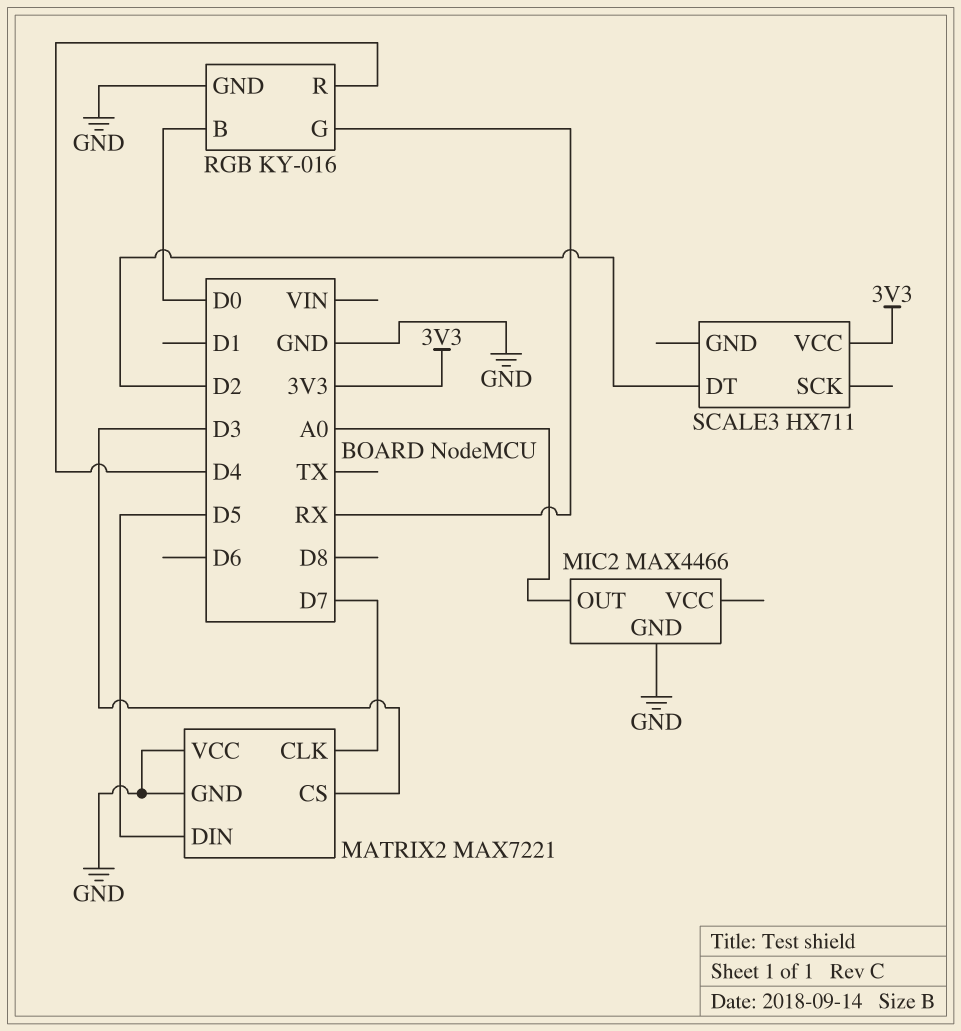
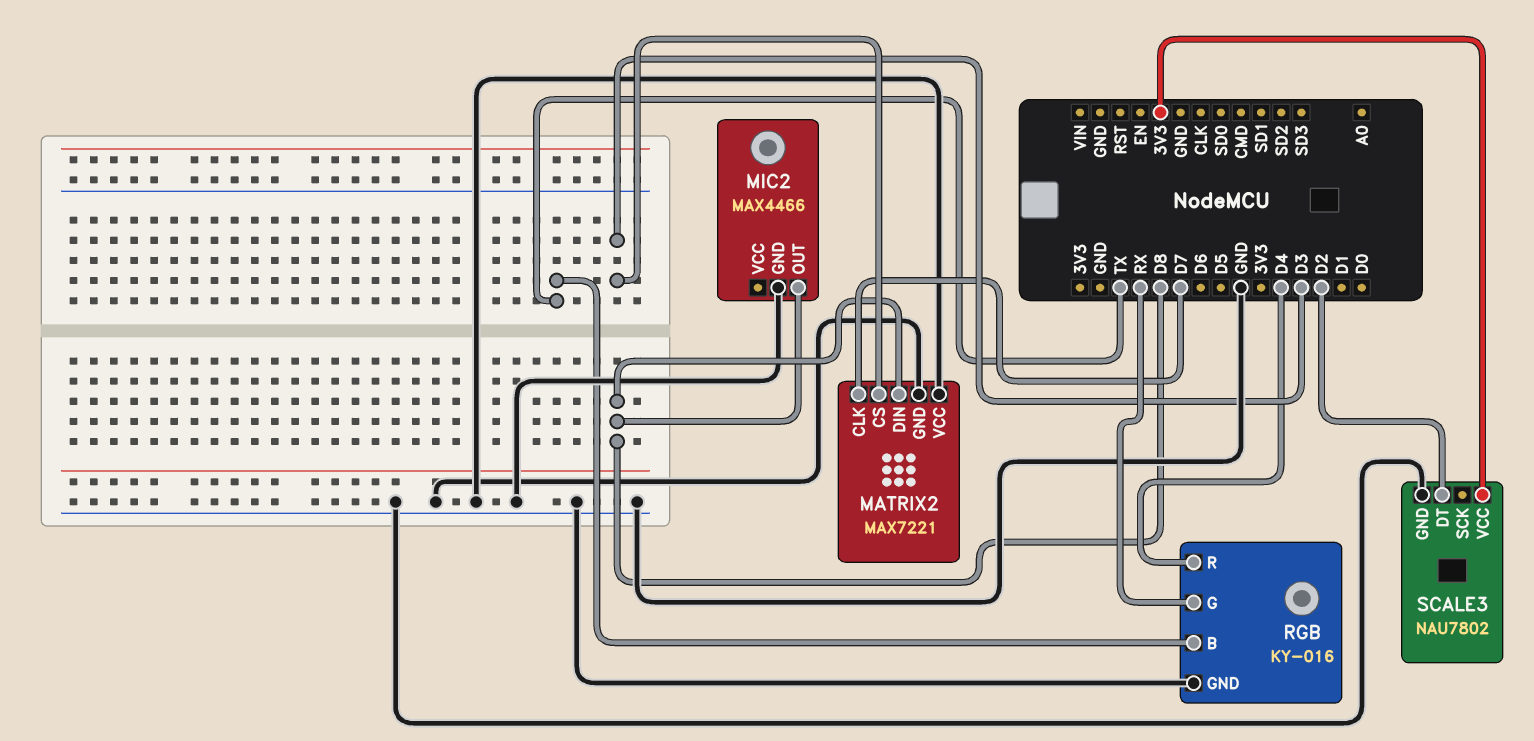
MATRIX2 pin DIN: D5 -> D8
MIC2 pin OUT: A0 -> D8
RGB pin B: D0 -> TX
SCALE3: HX711 -> NAU7802
SCALE3 pin GND: none -> GND

